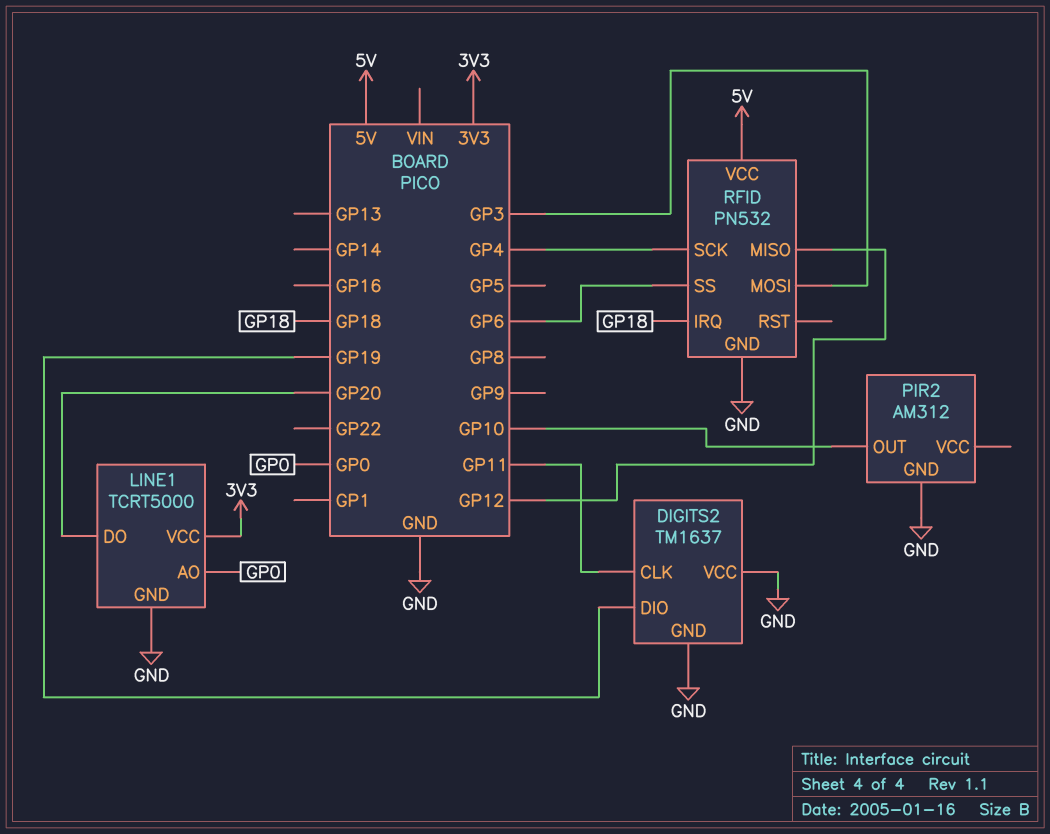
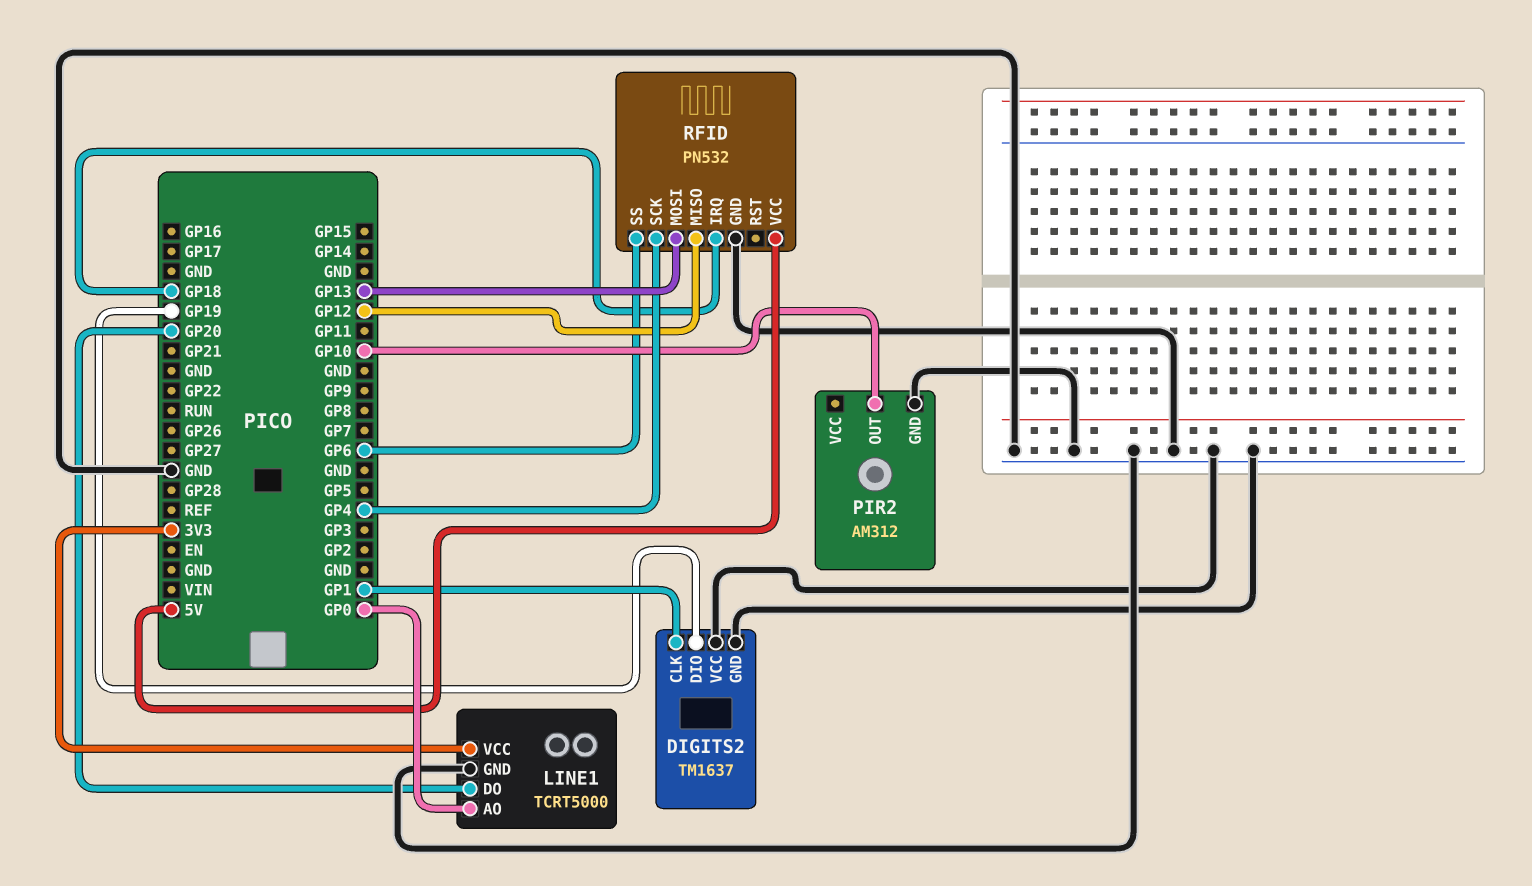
DIGITS2 pin CLK: GP11 -> GP1
RFID pin MOSI: GP3 -> GP13

